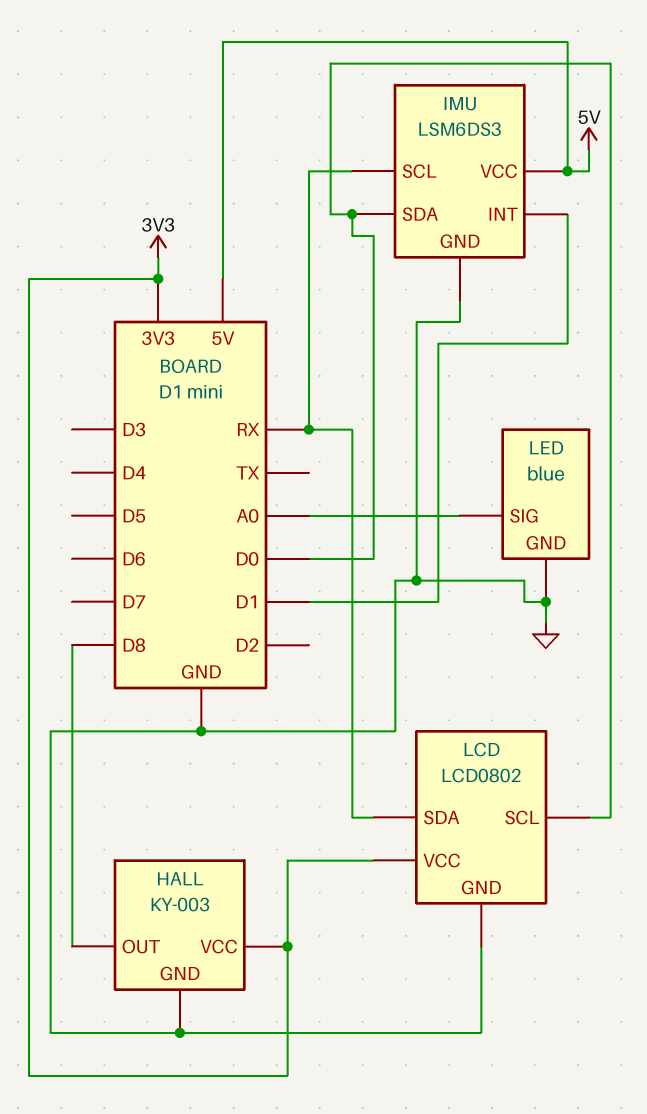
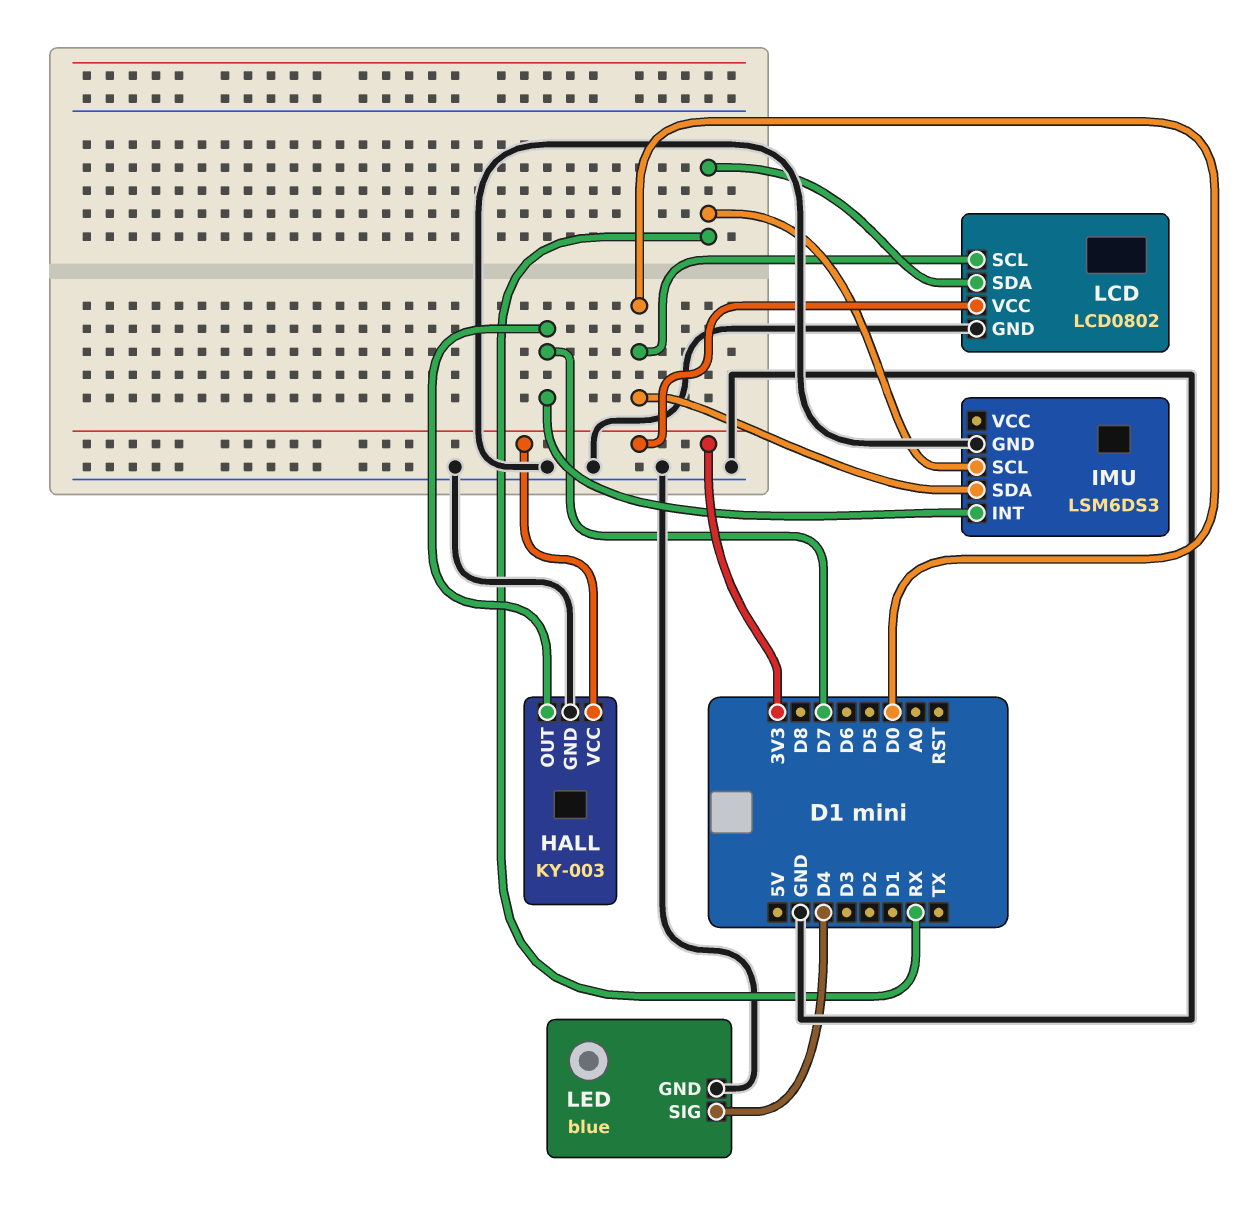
HALL pin OUT: D8 -> D7
IMU pin INT: D1 -> D7
IMU pin VCC: 5V -> none
LED pin SIG: A0 -> D4

